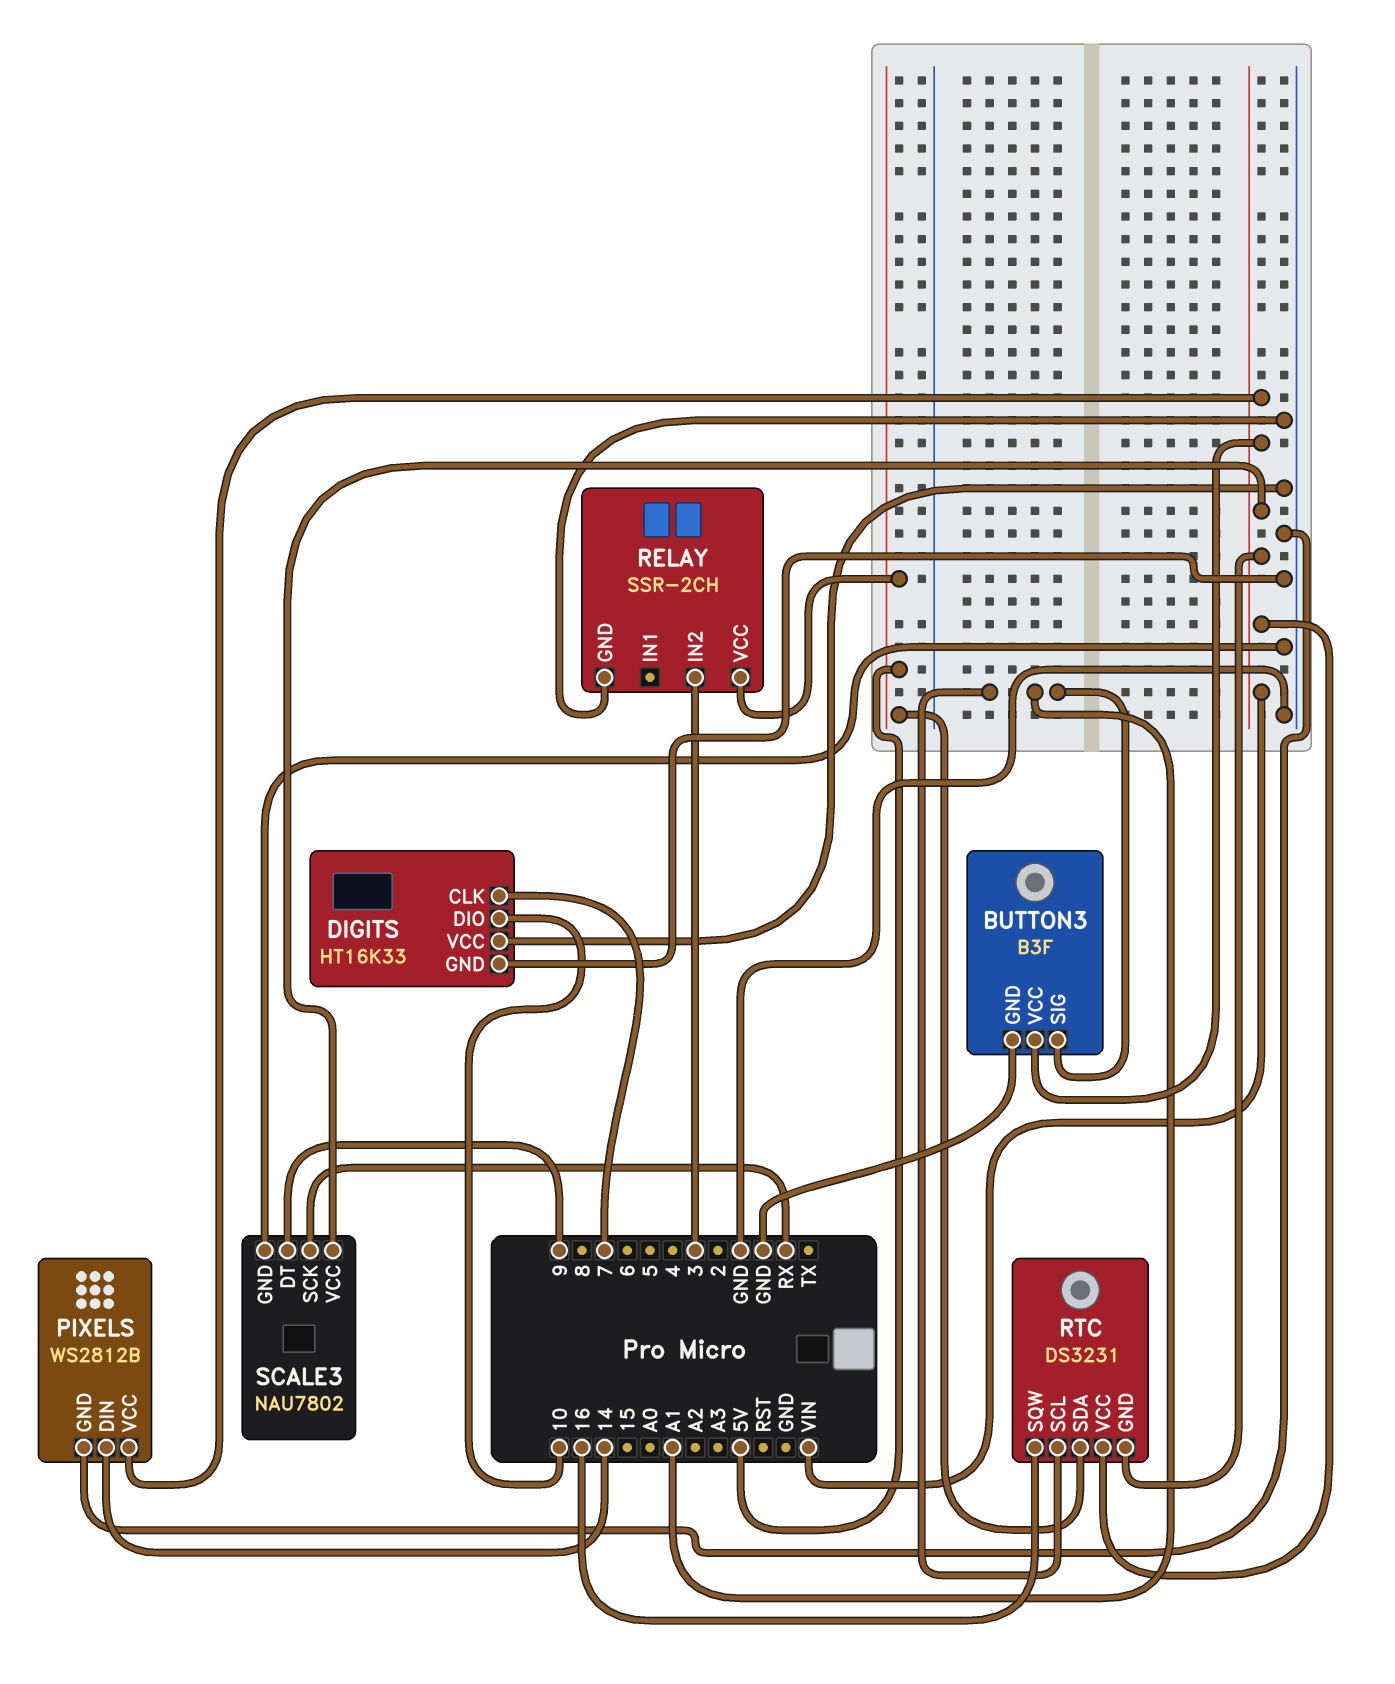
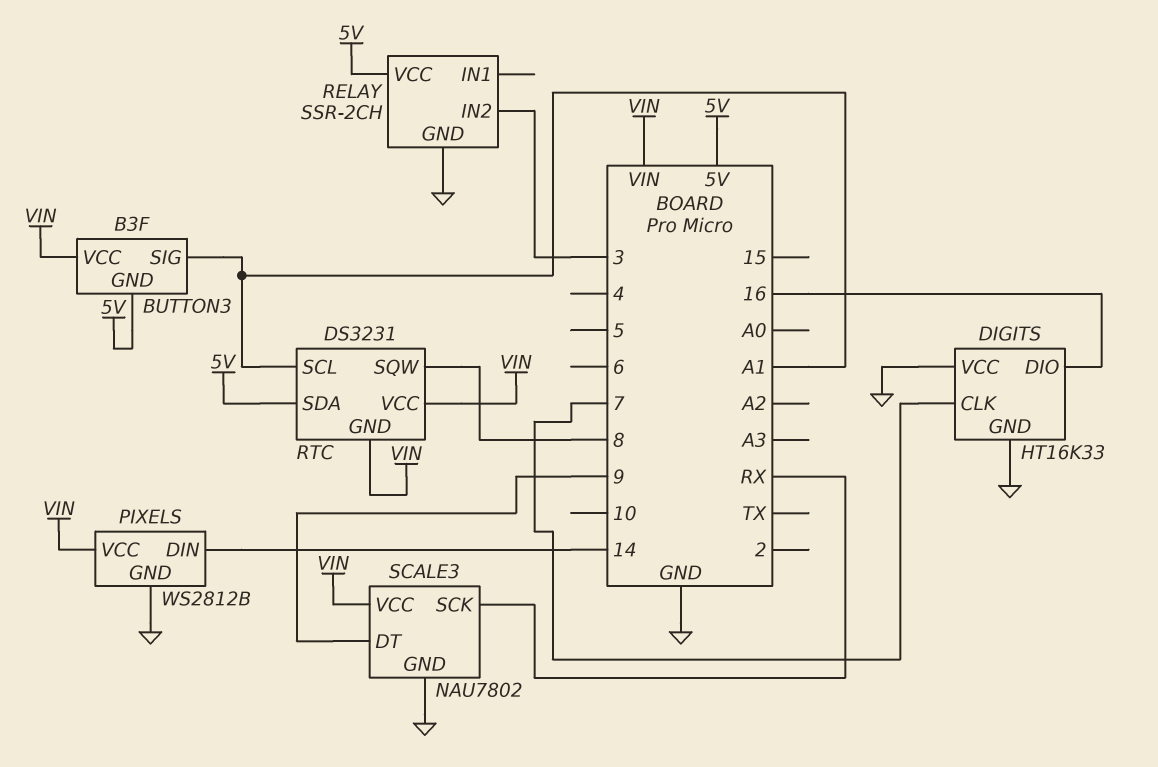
BUTTON3 pin GND: GND -> 5V
DIGITS pin DIO: 10 -> 16
RTC pin SQW: 16 -> 8

